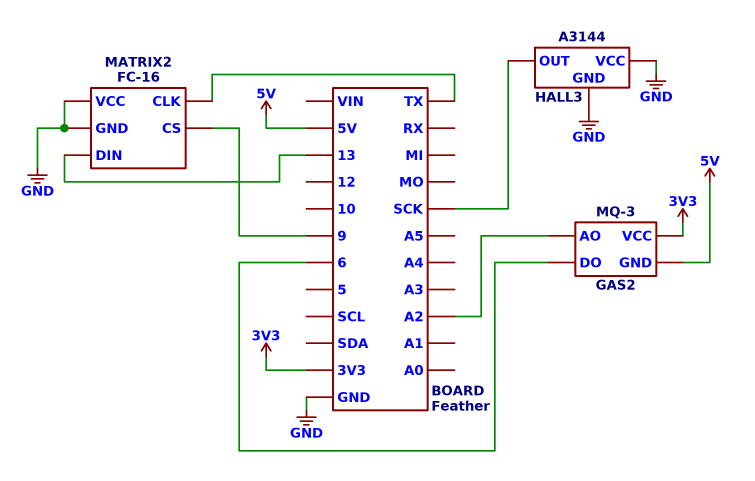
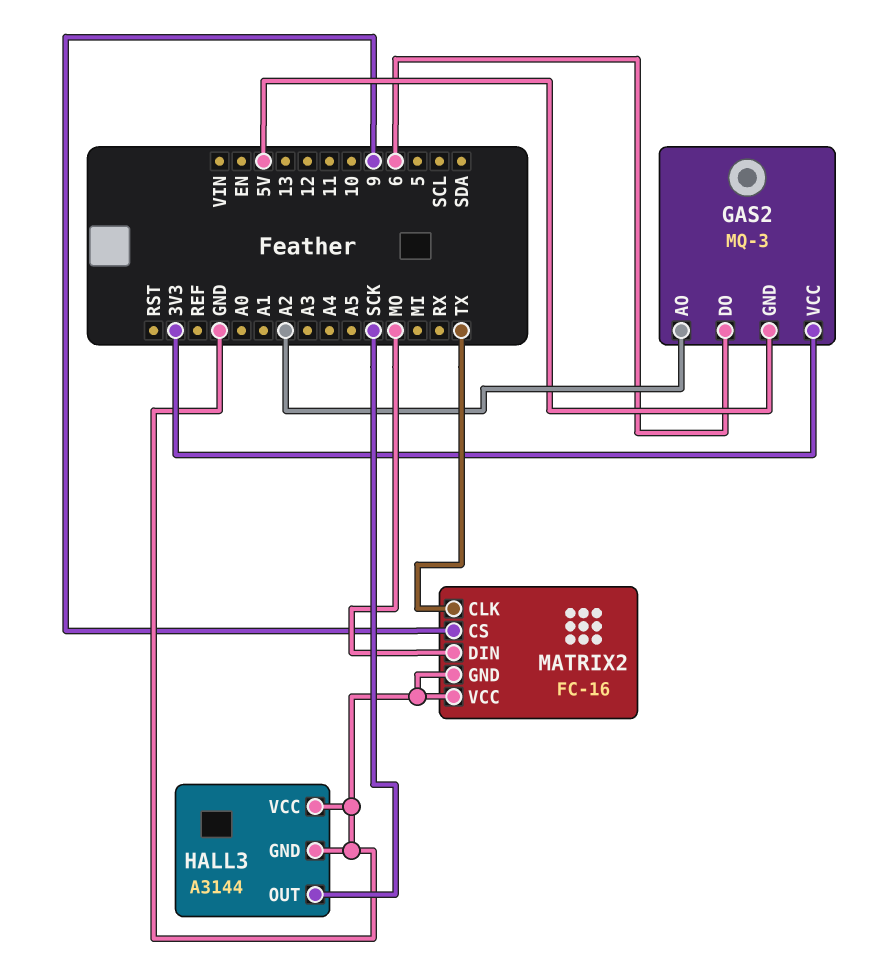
MATRIX2 pin DIN: 13 -> MO

